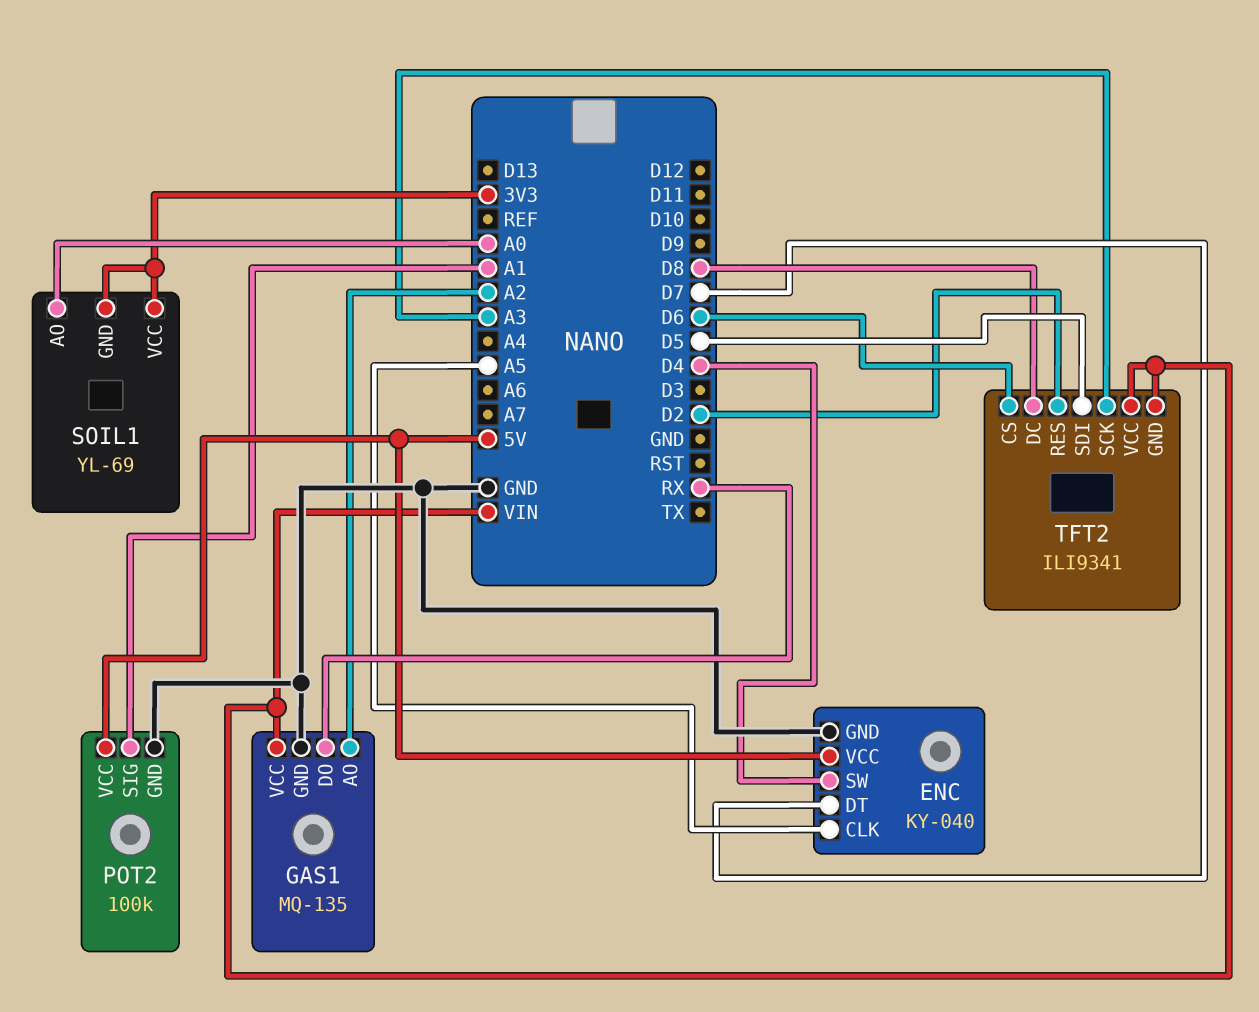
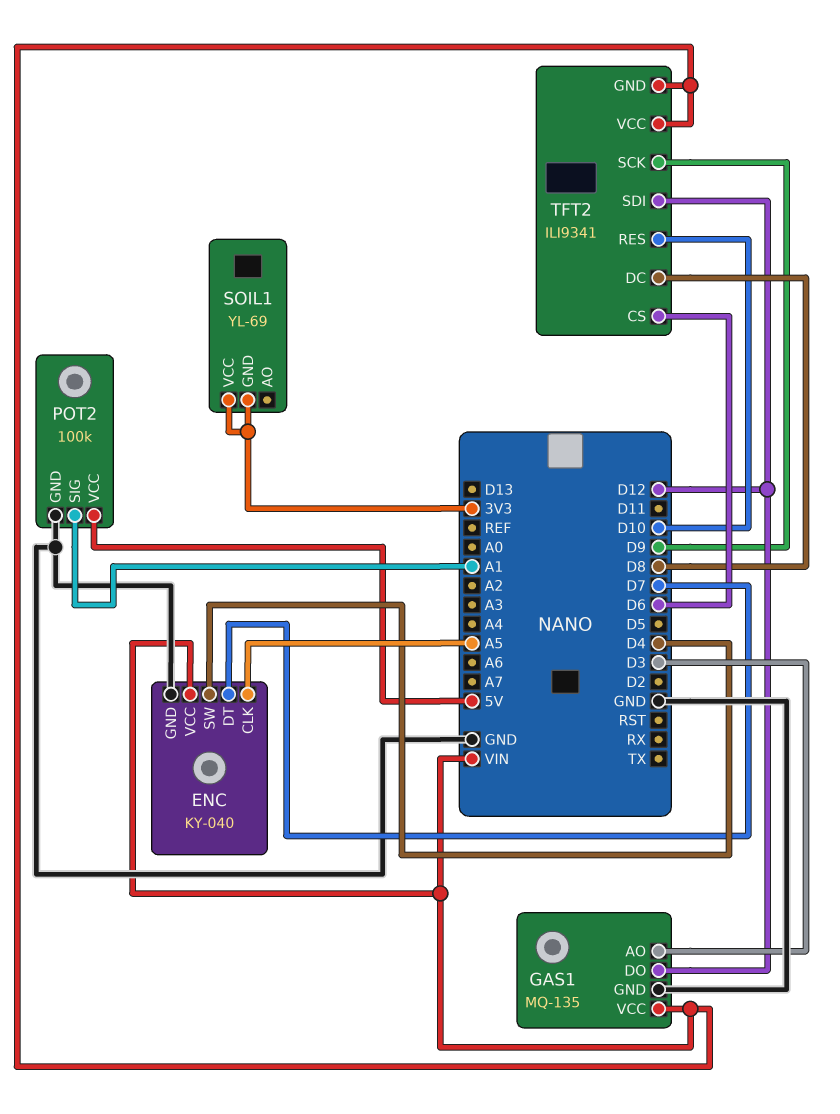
ENC pin VCC: 5V -> VIN
GAS1 pin AO: A2 -> D3
GAS1 pin DO: RX -> D12
SOIL1 pin AO: A0 -> none
TFT2 pin RES: D2 -> D10
TFT2 pin SCK: A3 -> D9
TFT2 pin SDI: D5 -> D12

